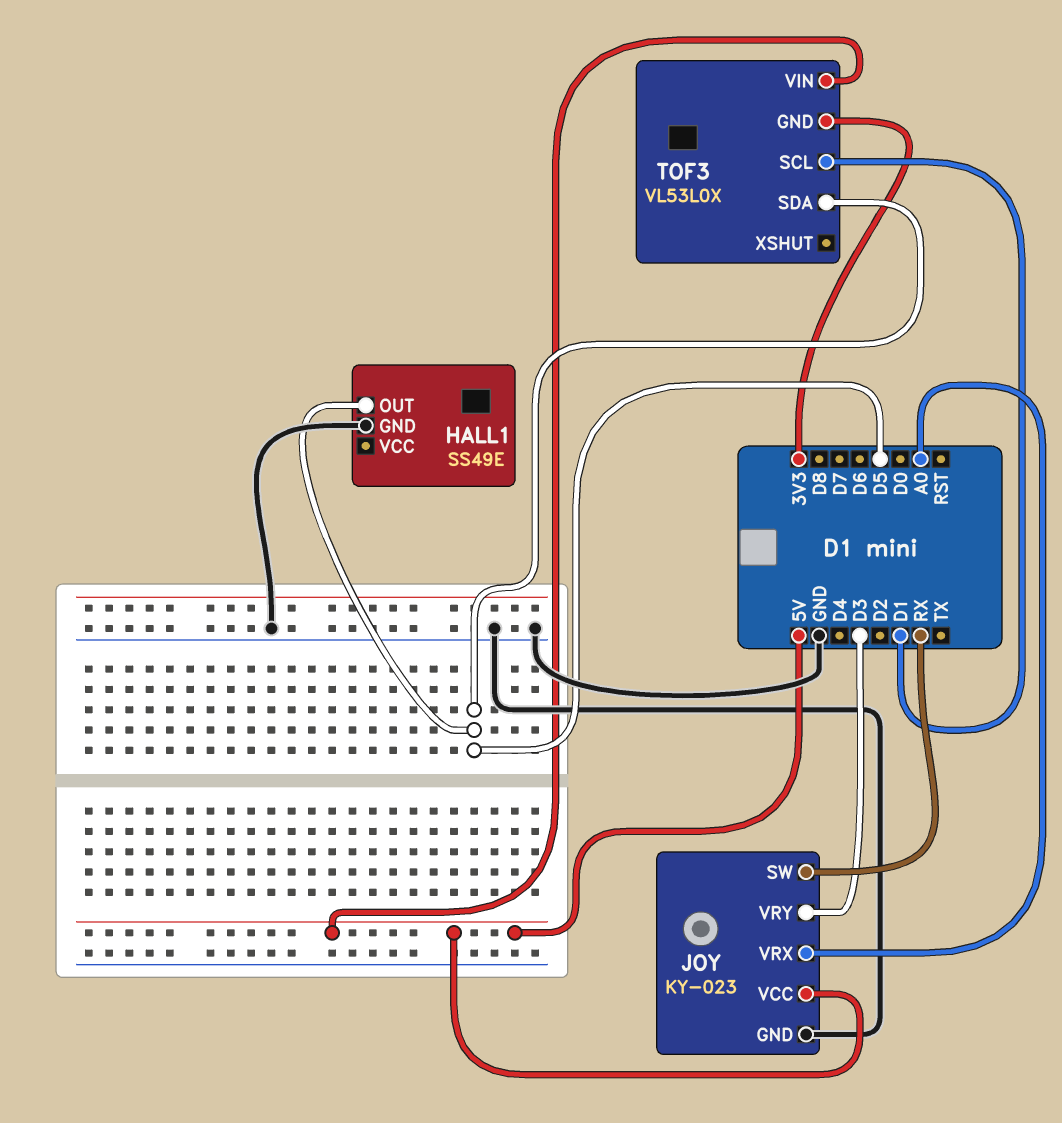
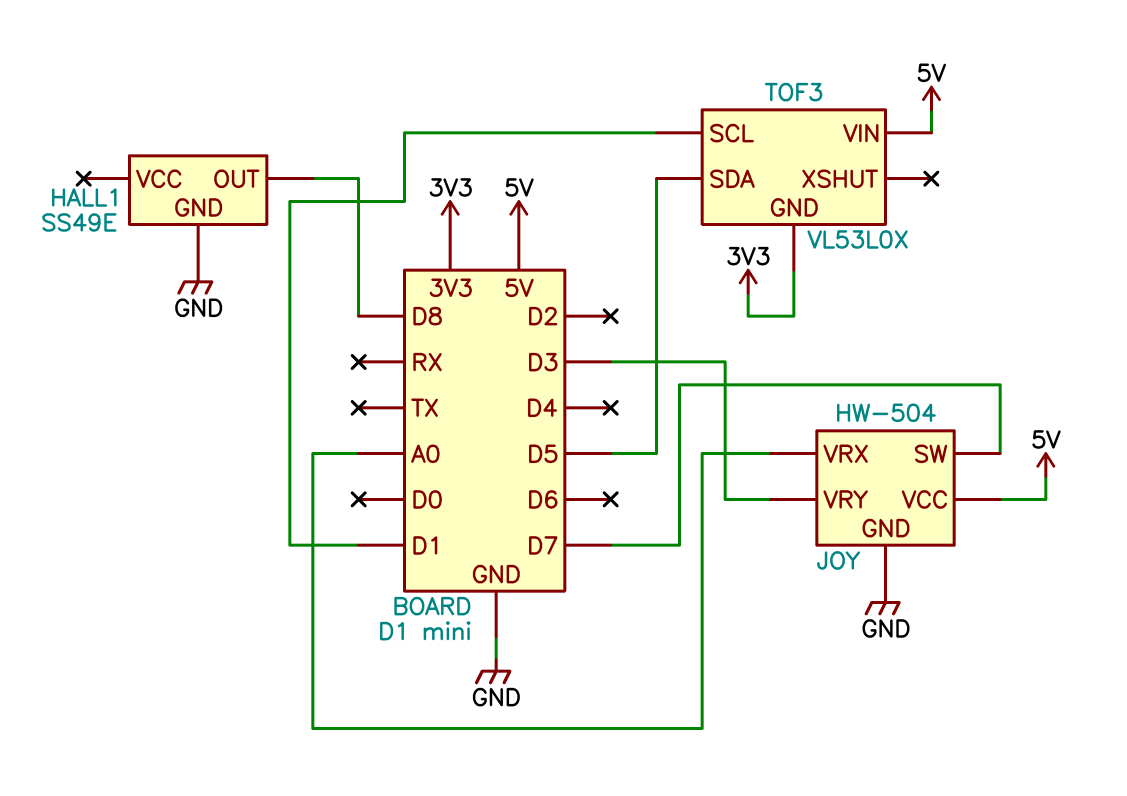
HALL1 pin OUT: D5 -> D8
JOY: KY-023 -> HW-504
JOY pin SW: RX -> D7

